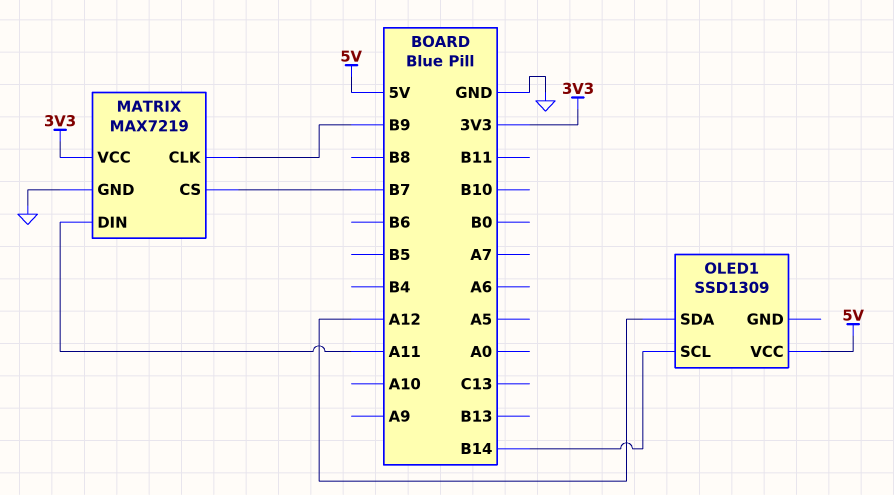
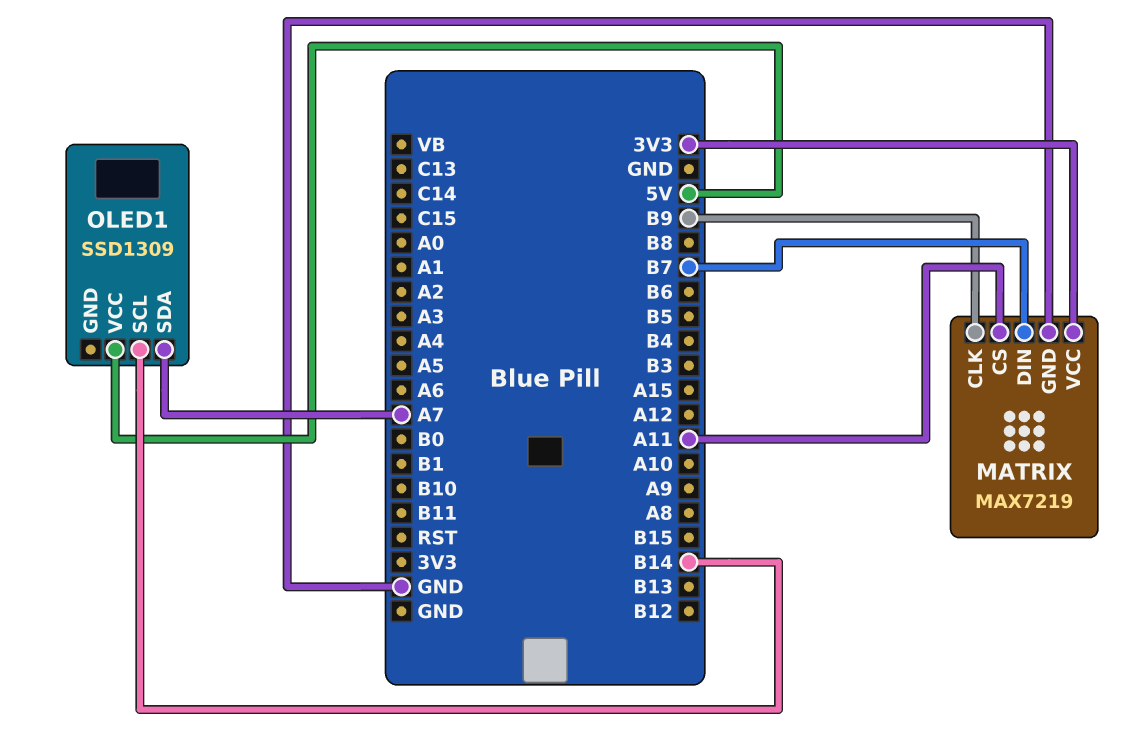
MATRIX pin CS: B7 -> A11
MATRIX pin DIN: A11 -> B7
OLED1 pin SDA: A12 -> A7

